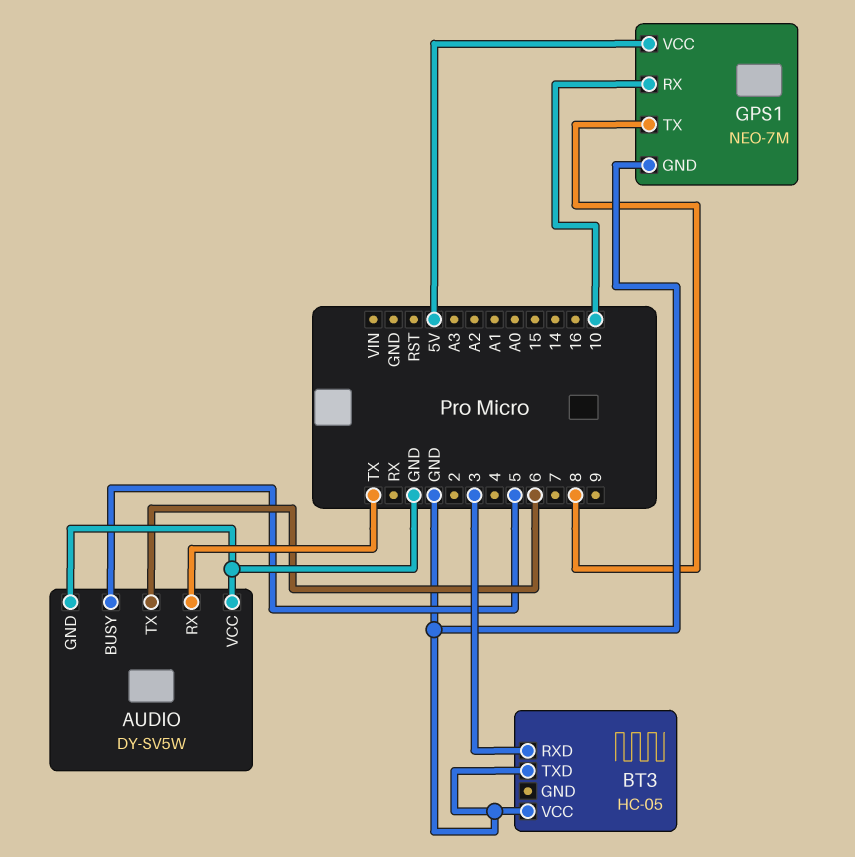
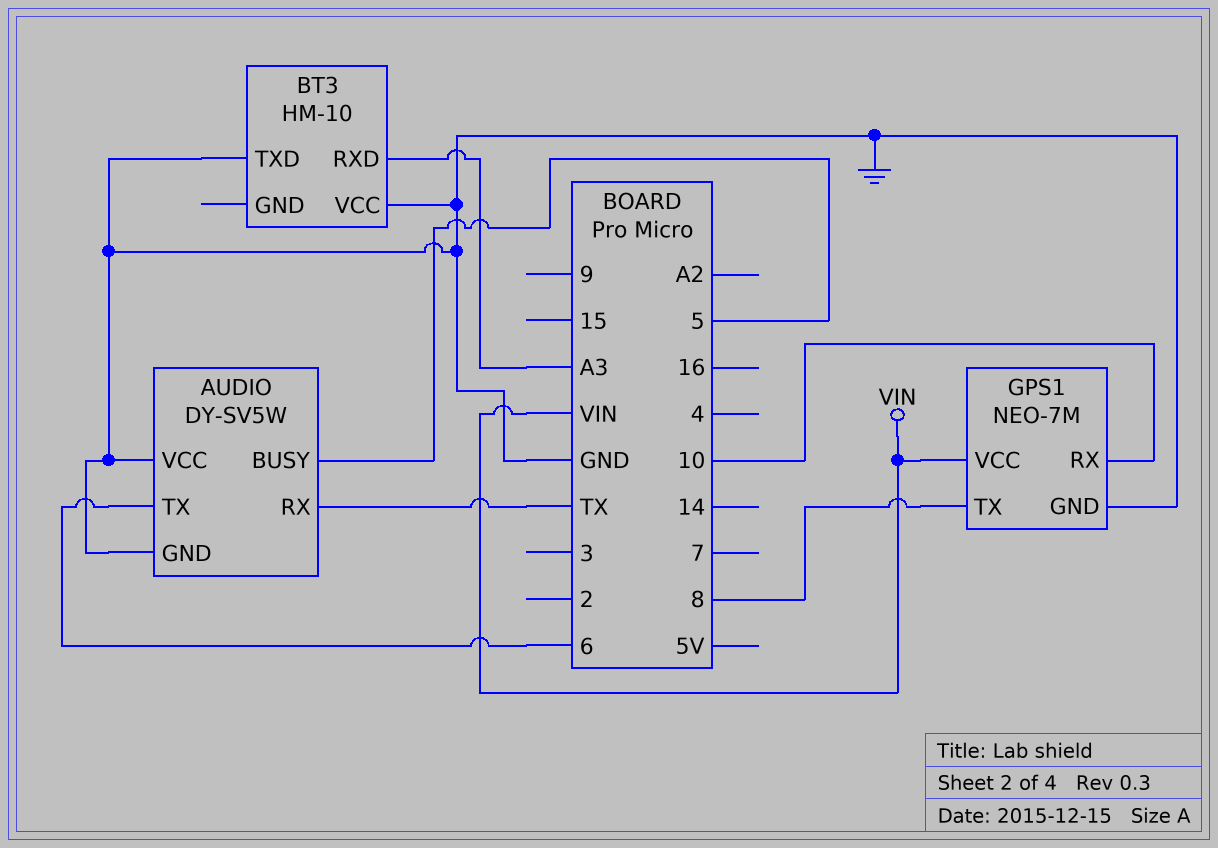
BT3: HC-05 -> HM-10
BT3 pin RXD: 3 -> A3
GPS1 pin VCC: 5V -> VIN

